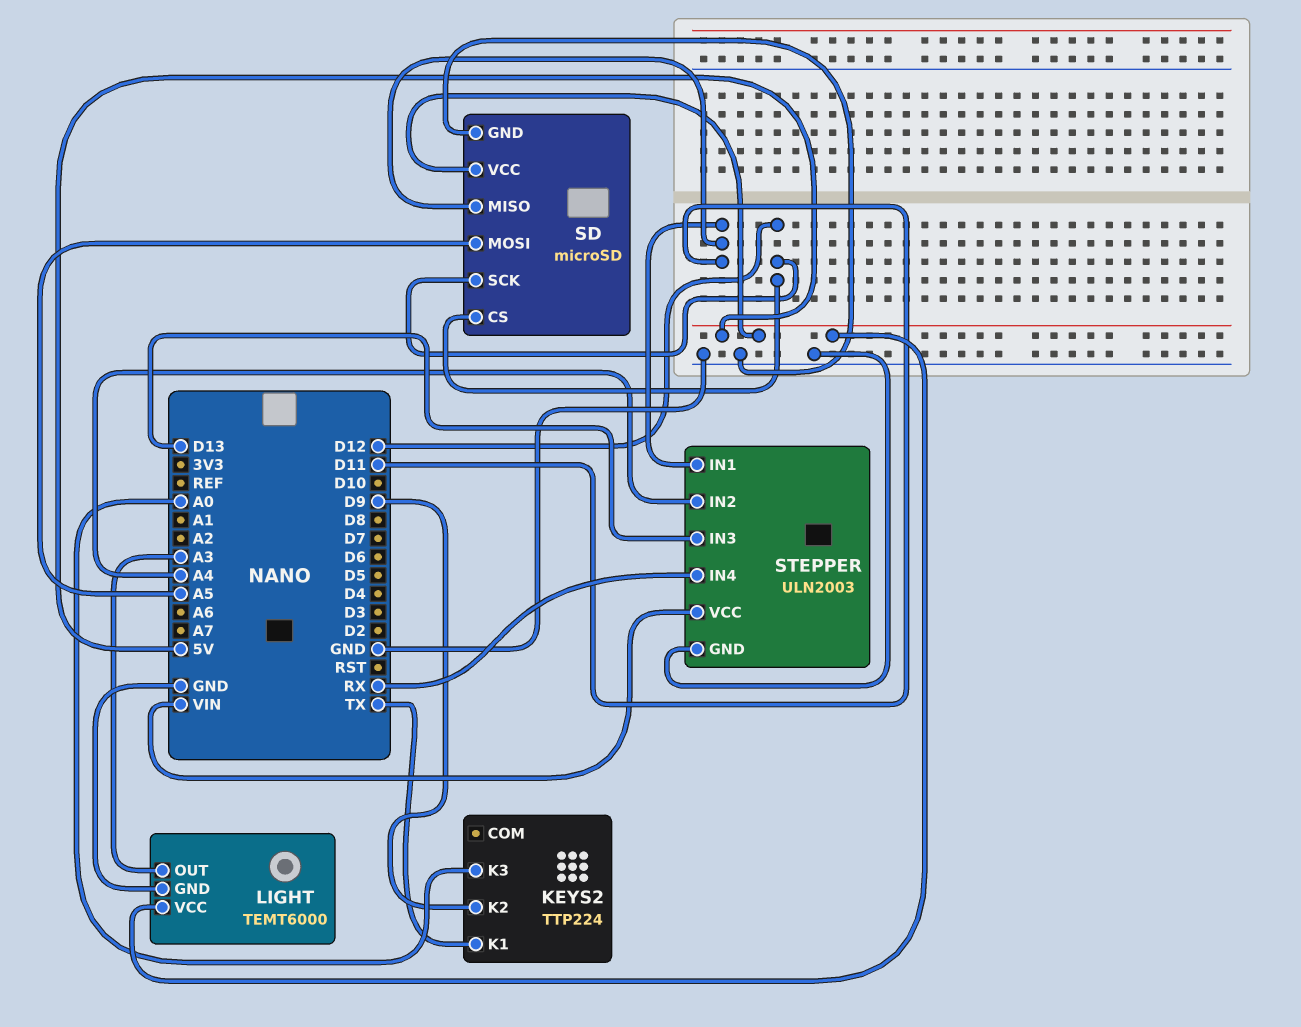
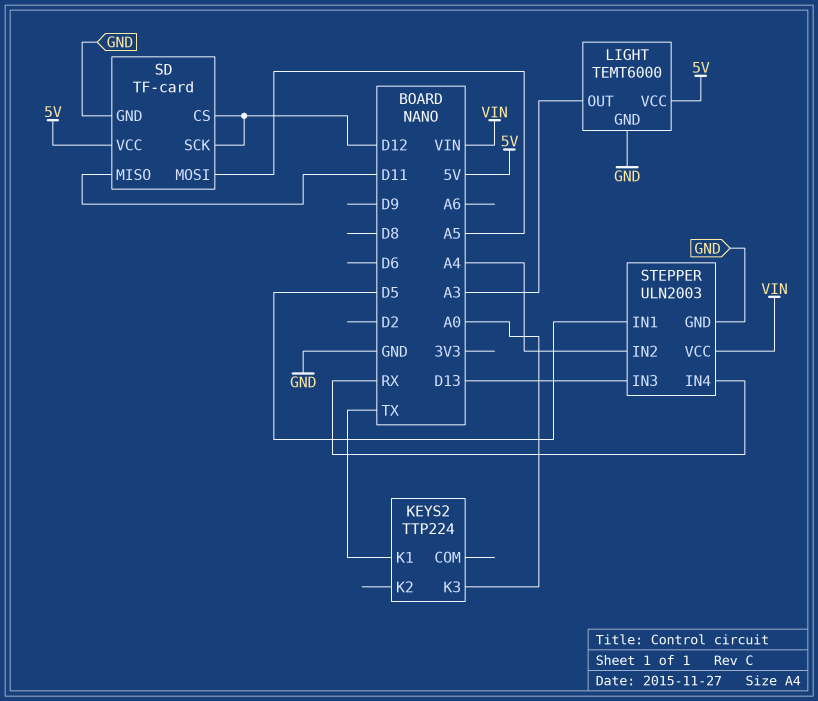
KEYS2 pin K2: D9 -> none
SD: microSD -> TF-card
STEPPER pin IN1: D11 -> D5

